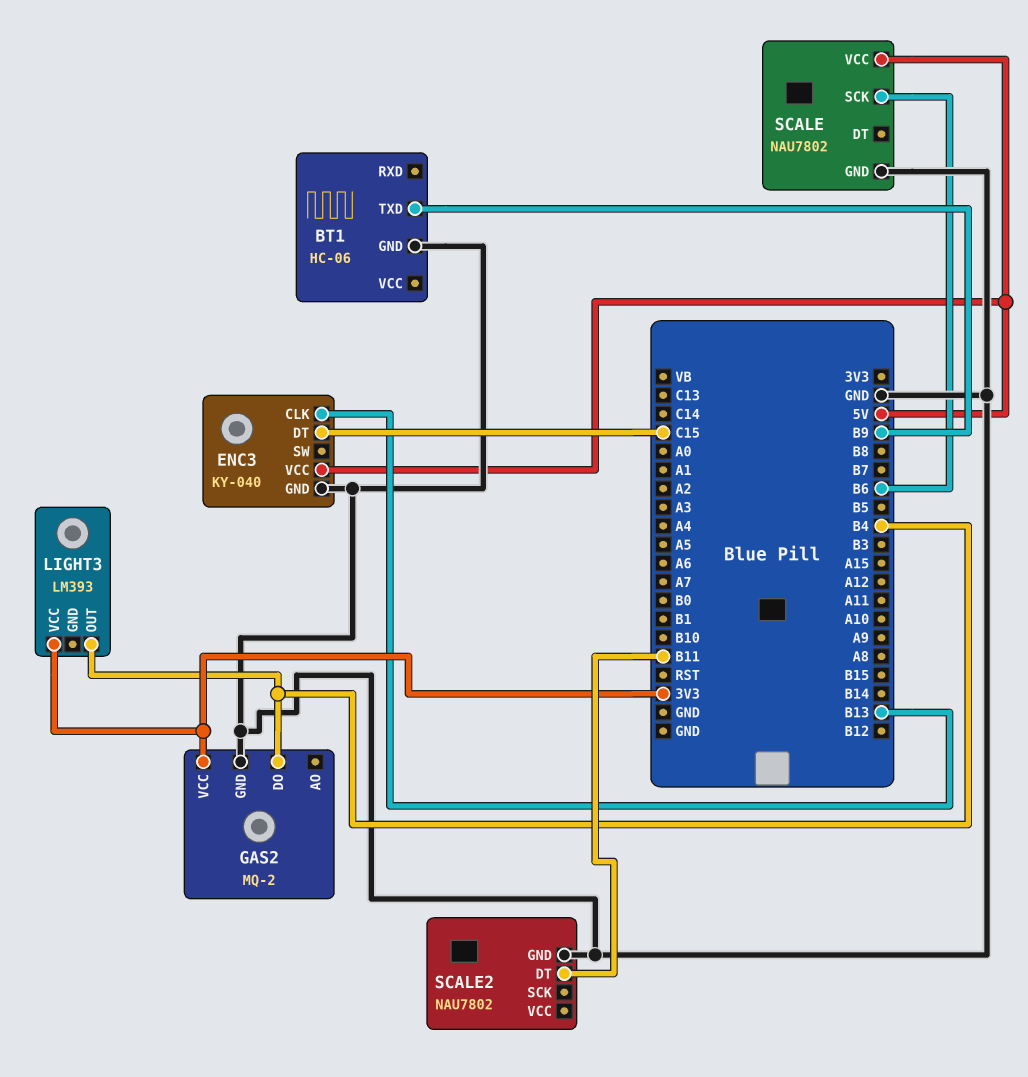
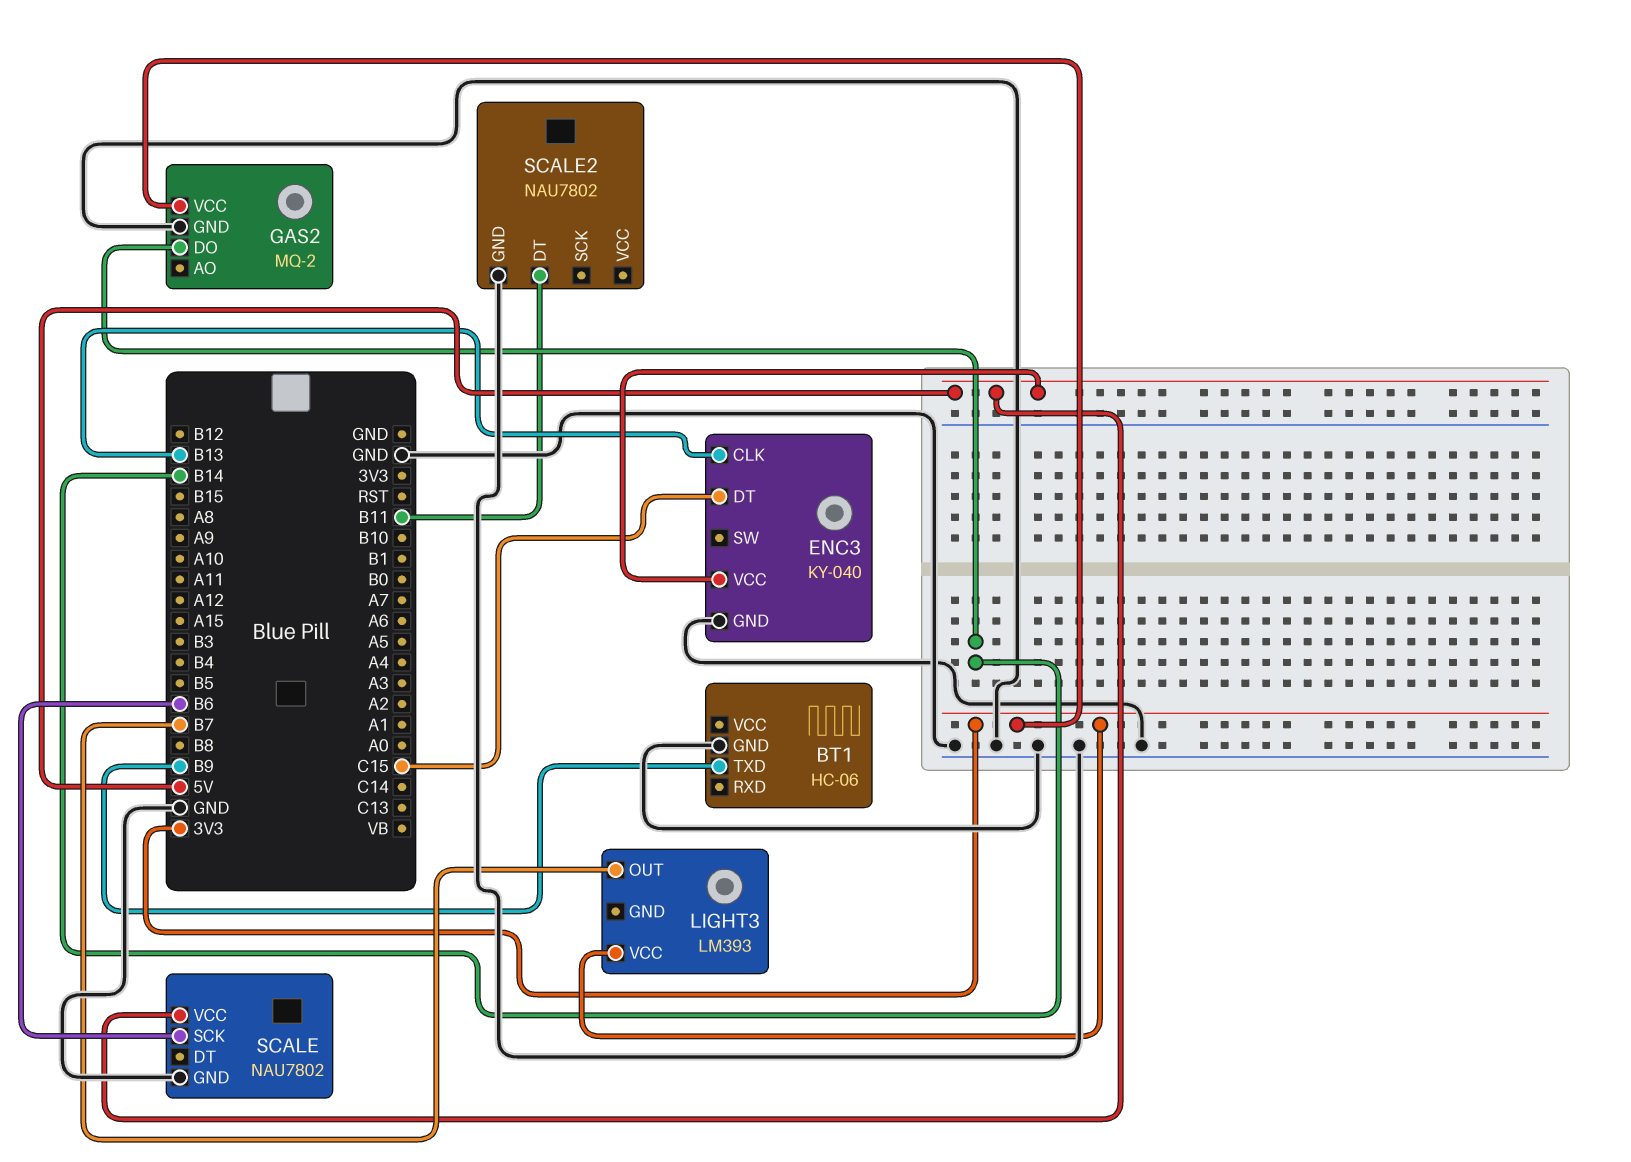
GAS2 pin DO: B4 -> B14
LIGHT3 pin OUT: B4 -> B7

